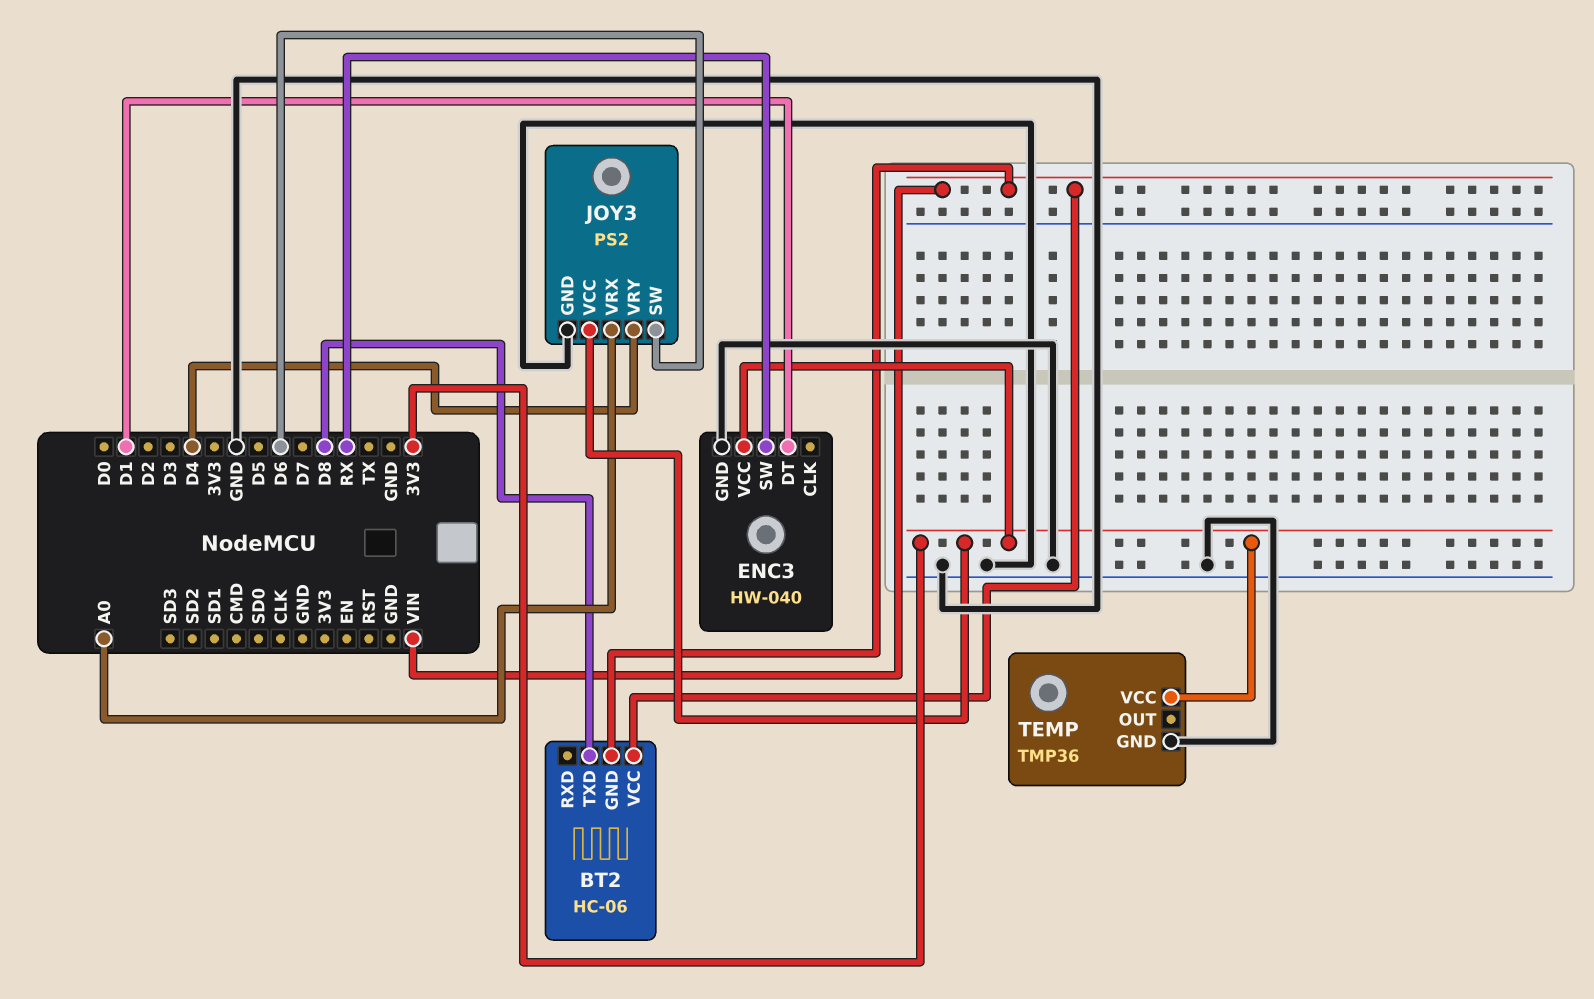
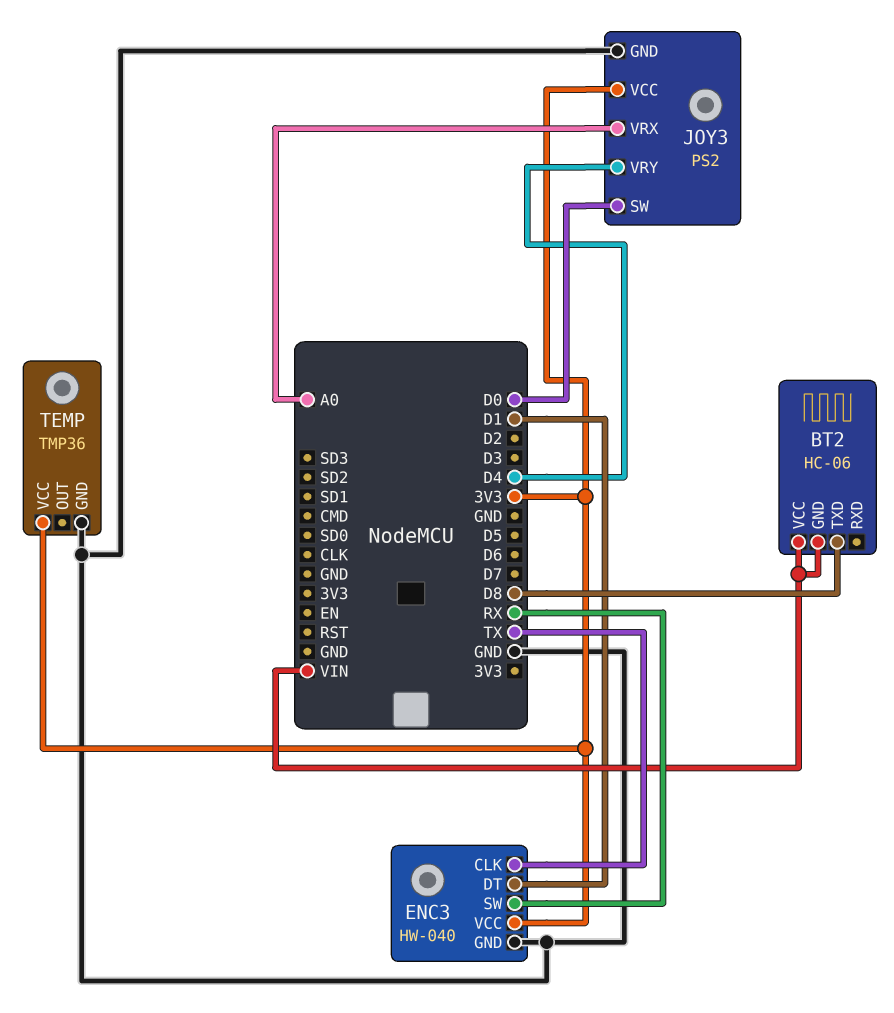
ENC3 pin CLK: none -> TX
JOY3 pin SW: D6 -> D0

